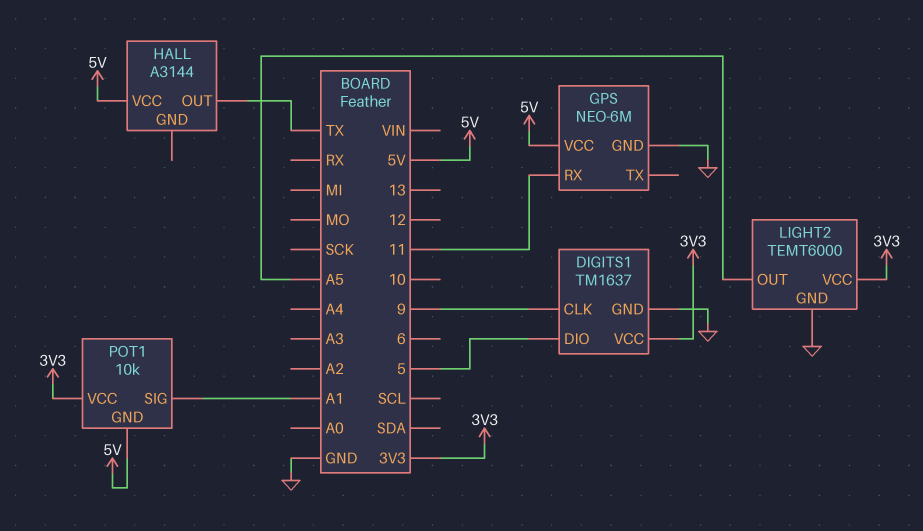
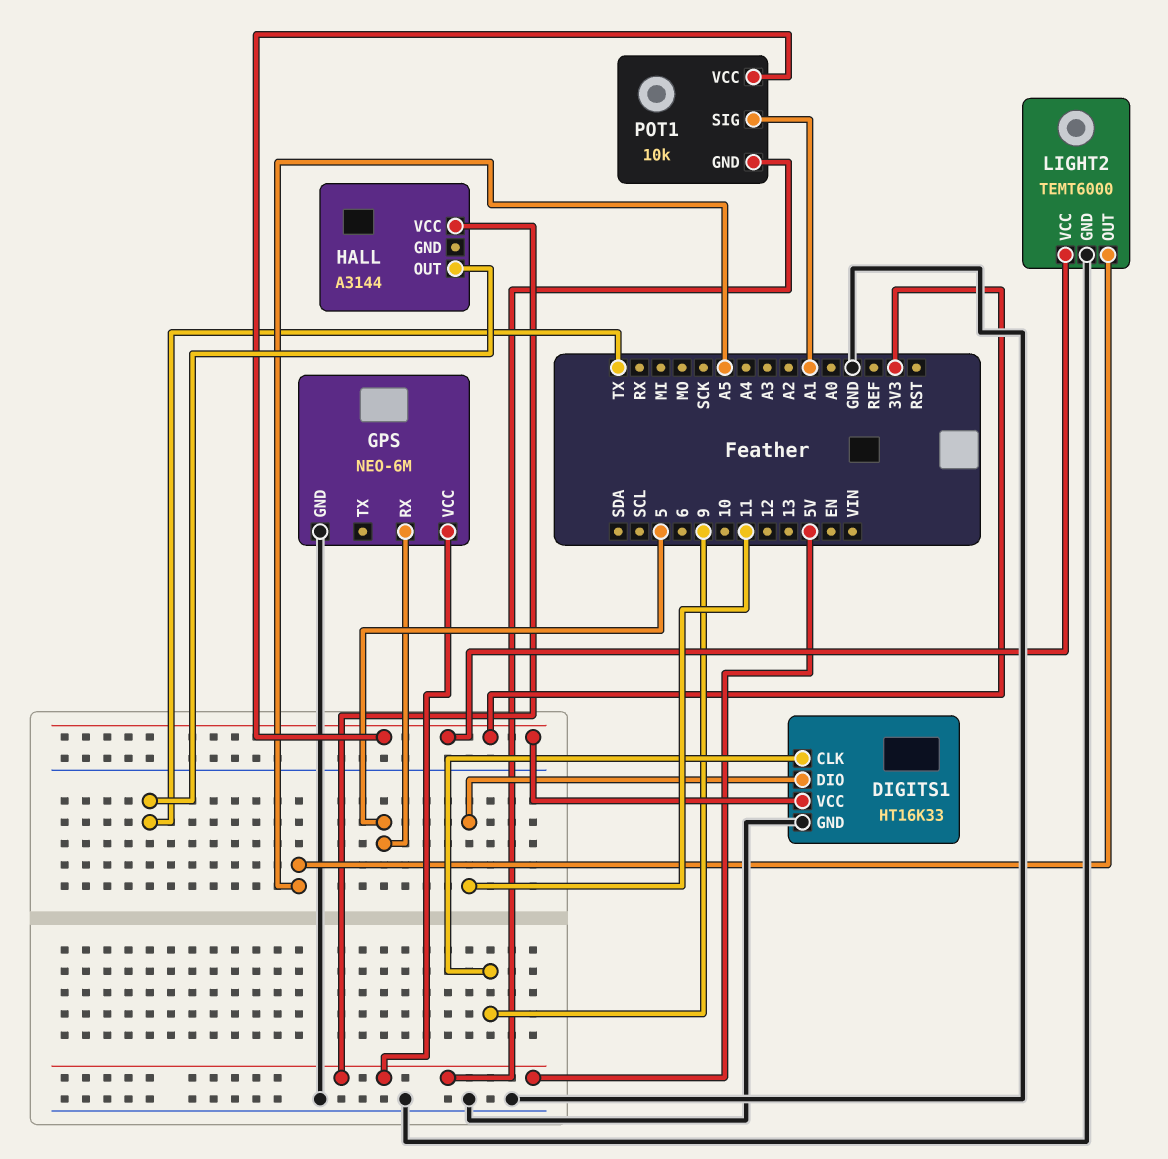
DIGITS1: TM1637 -> HT16K33
DIGITS1 pin DIO: 5 -> 11
GPS pin RX: 11 -> 5

